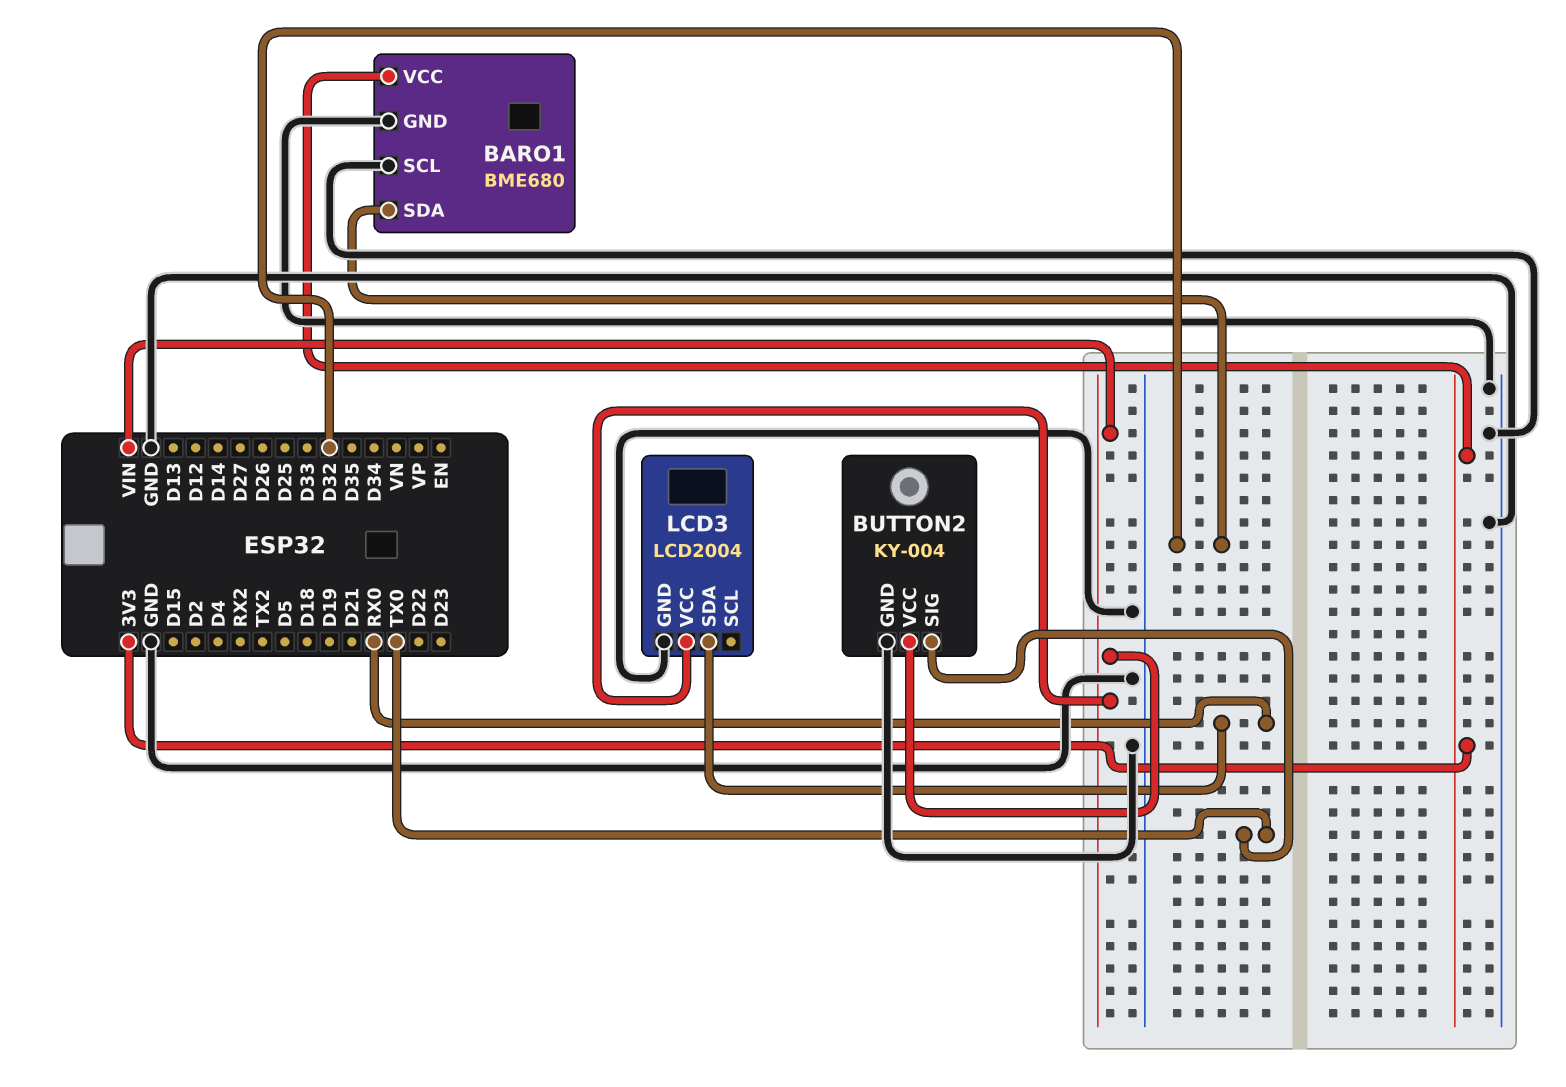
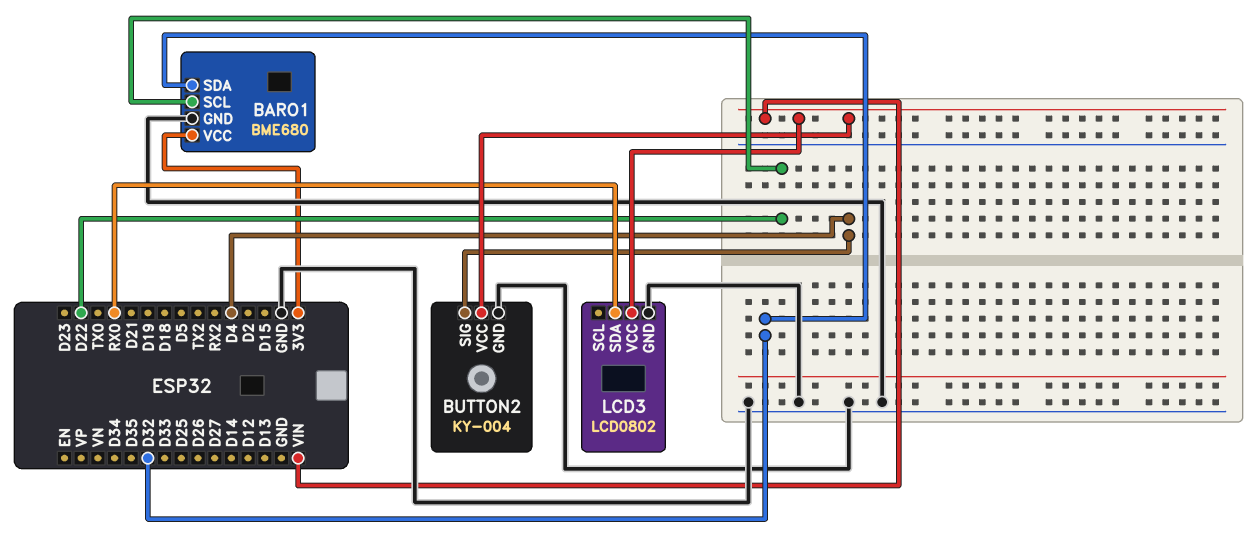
BARO1 pin SCL: GND -> D22
BUTTON2 pin SIG: TX0 -> D4
LCD3: LCD2004 -> LCD0802

